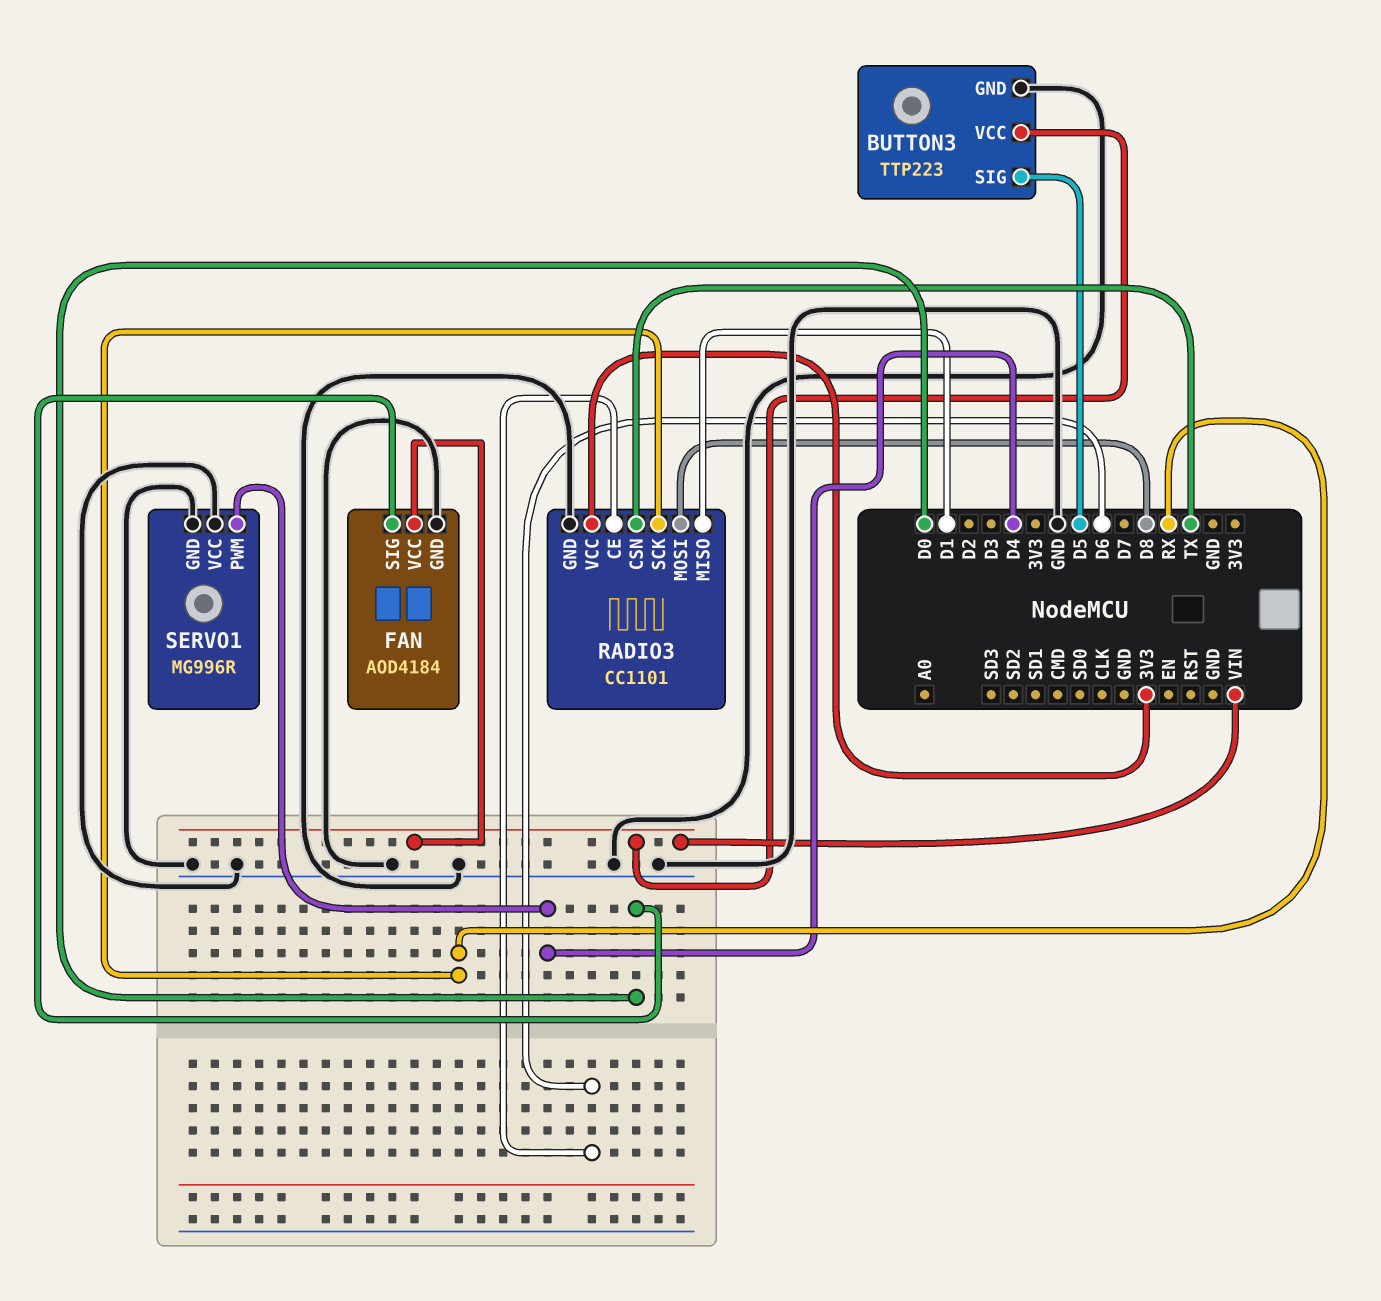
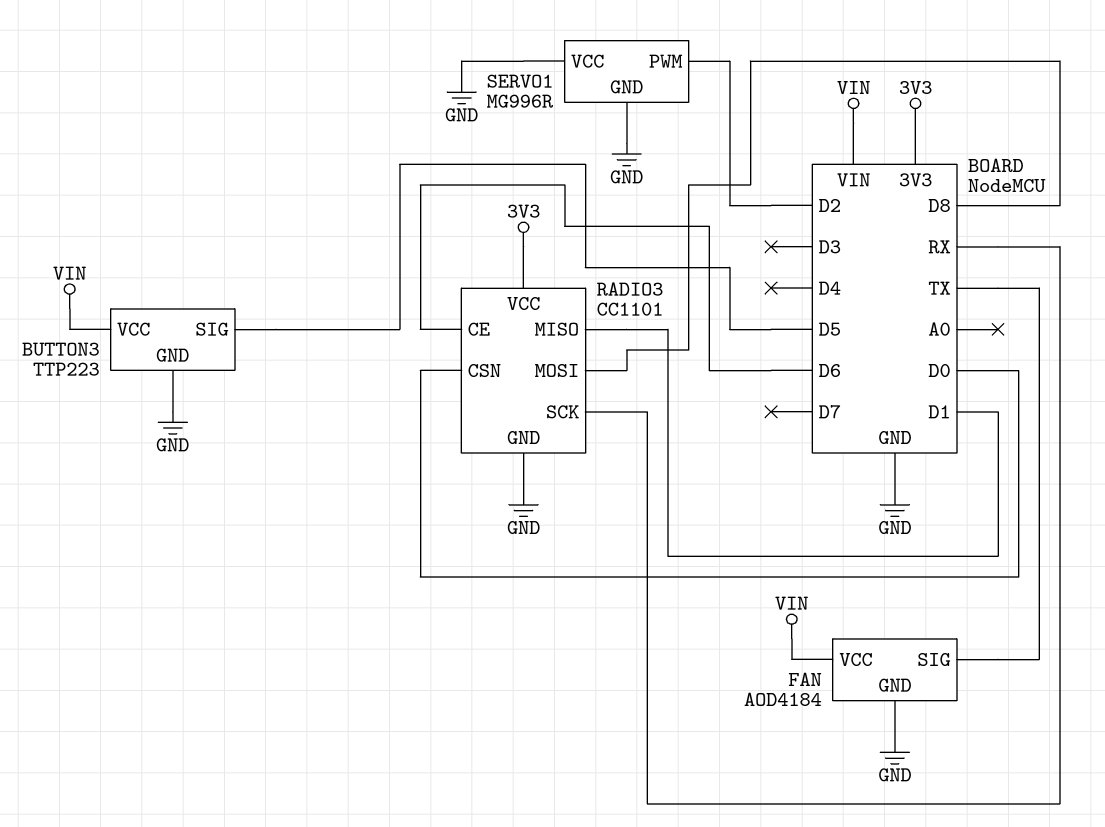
FAN pin SIG: D0 -> TX
RADIO3 pin CSN: TX -> D0
SERVO1 pin PWM: D4 -> D2

